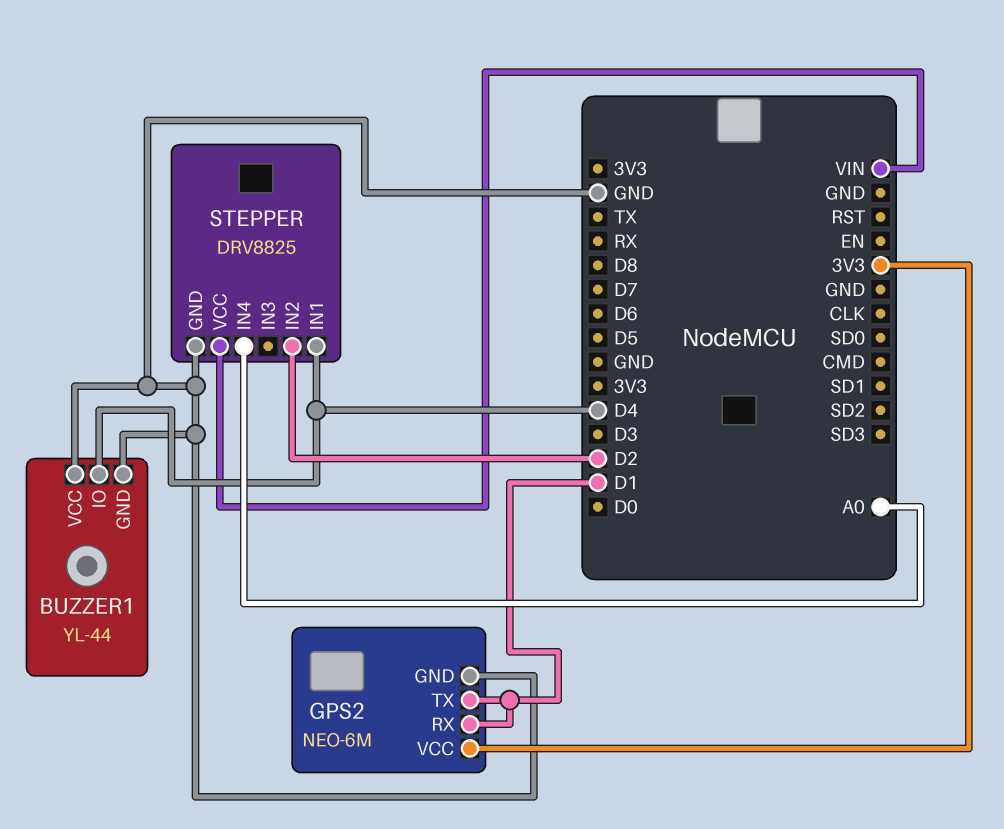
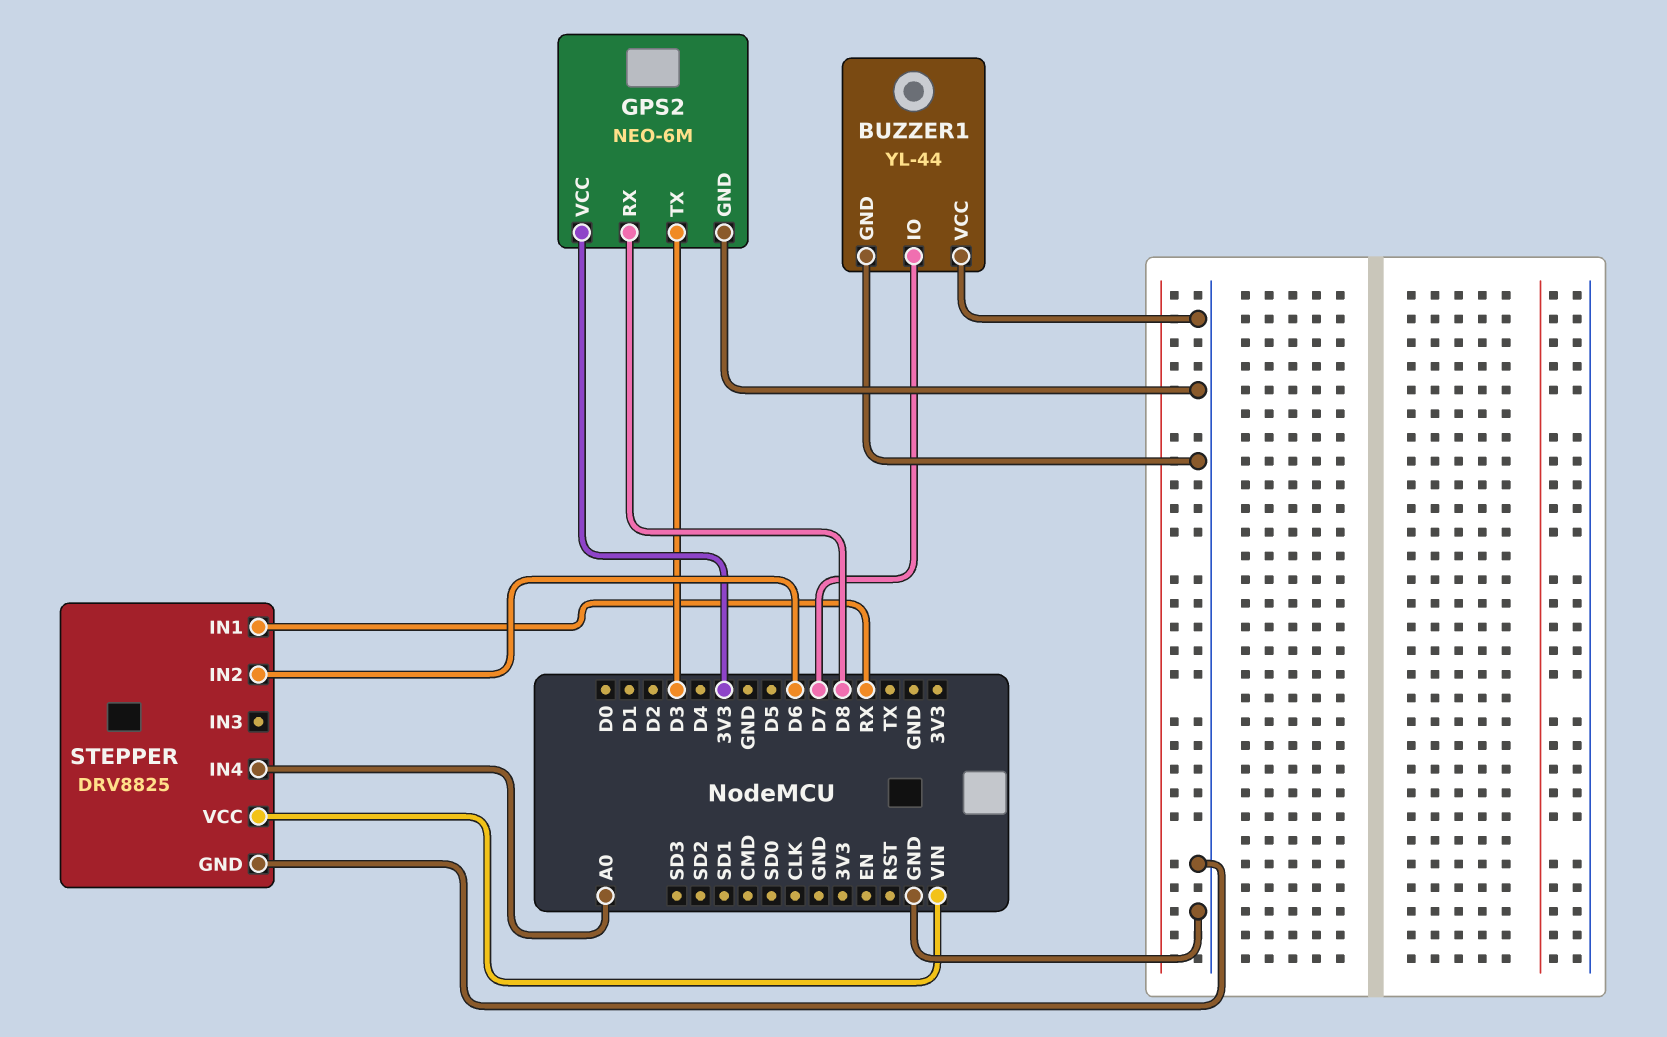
BUZZER1 pin IO: D4 -> D7
GPS2 pin RX: D1 -> D8
GPS2 pin TX: D1 -> D3
STEPPER pin IN1: D4 -> RX
STEPPER pin IN2: D2 -> D6

